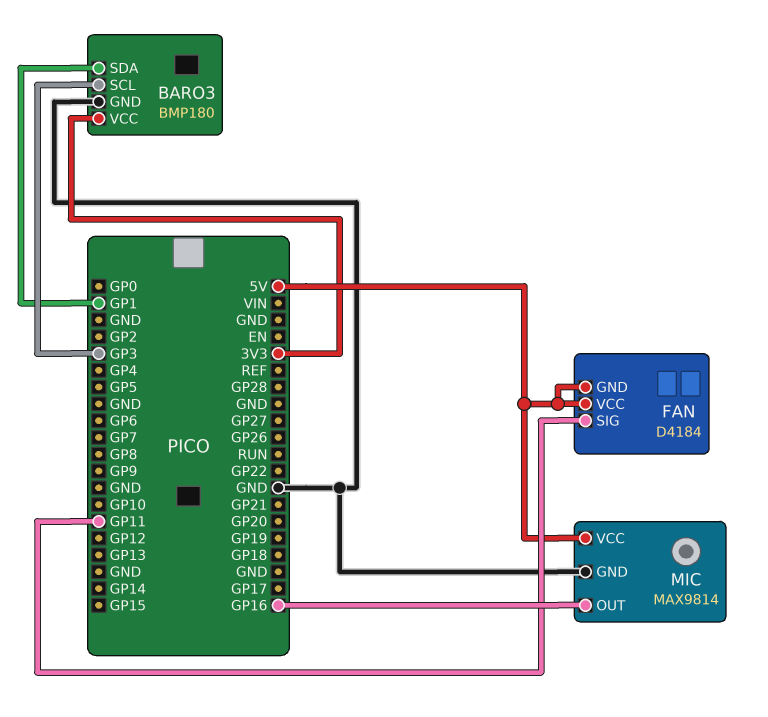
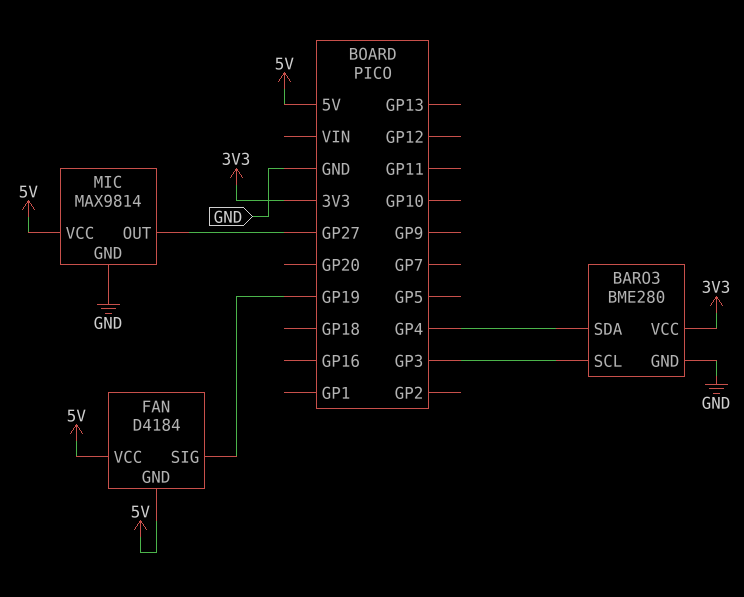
BARO3: BMP180 -> BME280
BARO3 pin SDA: GP1 -> GP4
FAN pin SIG: GP11 -> GP19
MIC pin OUT: GP16 -> GP27

